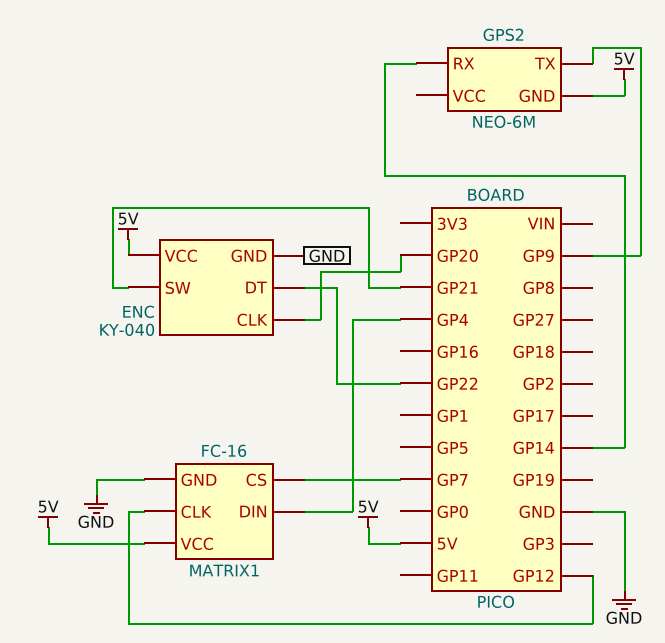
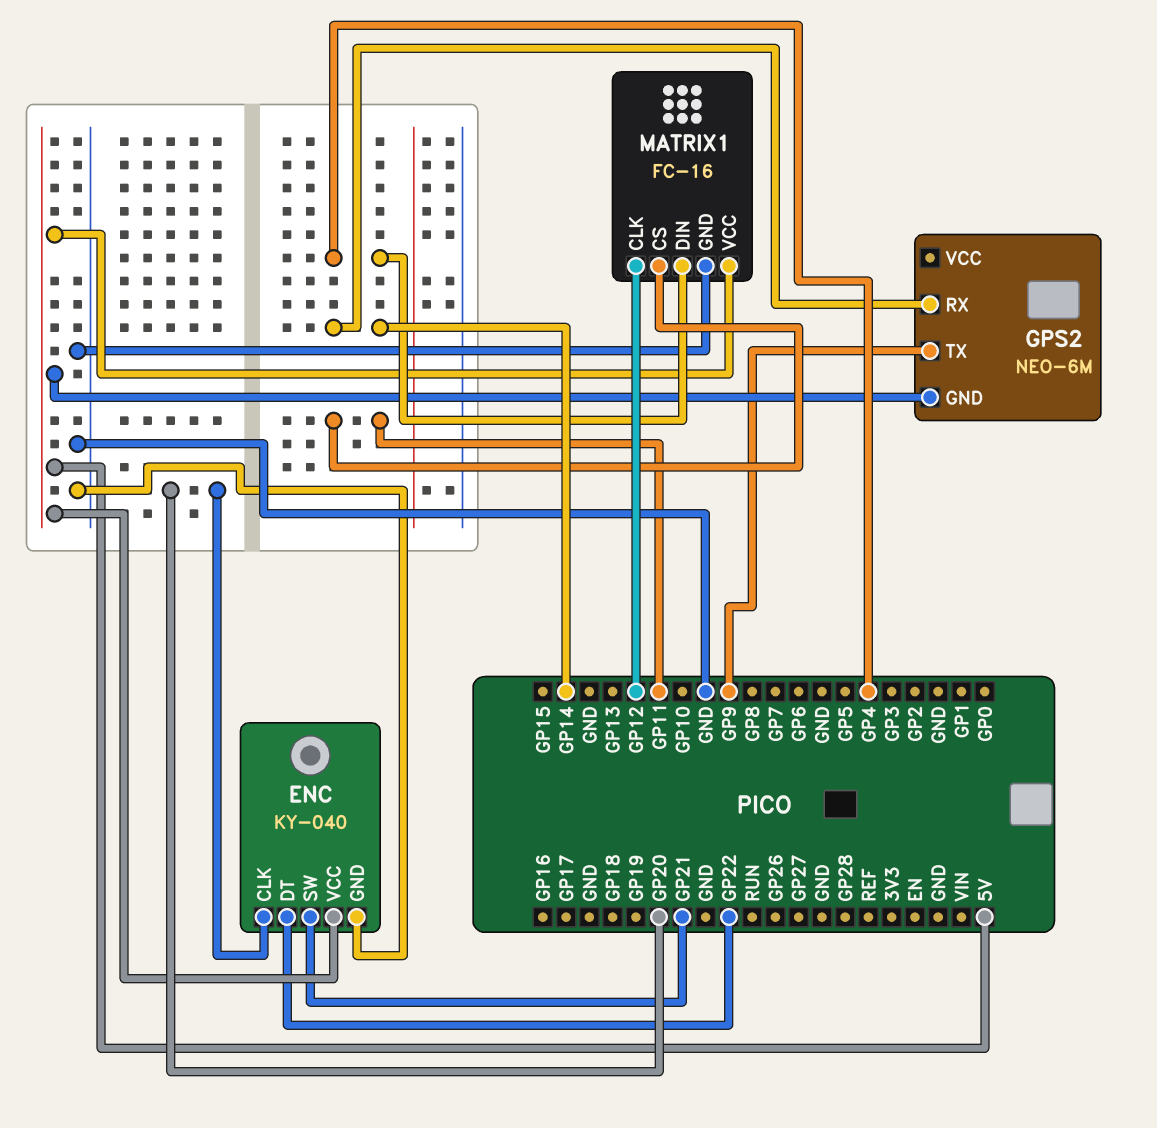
MATRIX1 pin CS: GP7 -> GP11

